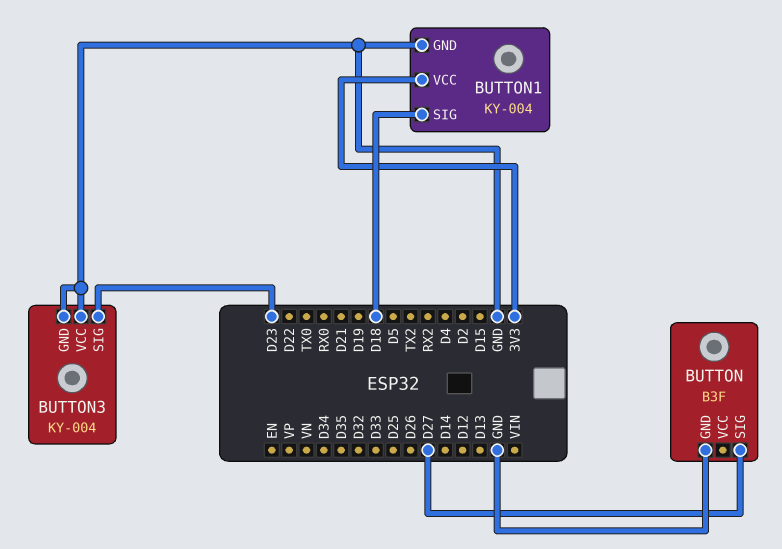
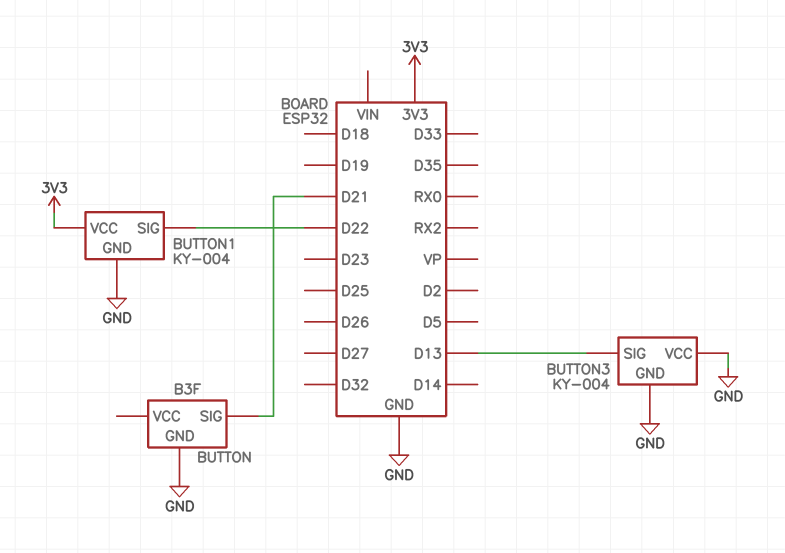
BUTTON pin SIG: D27 -> D21
BUTTON1 pin SIG: D18 -> D22
BUTTON3 pin SIG: D23 -> D13

